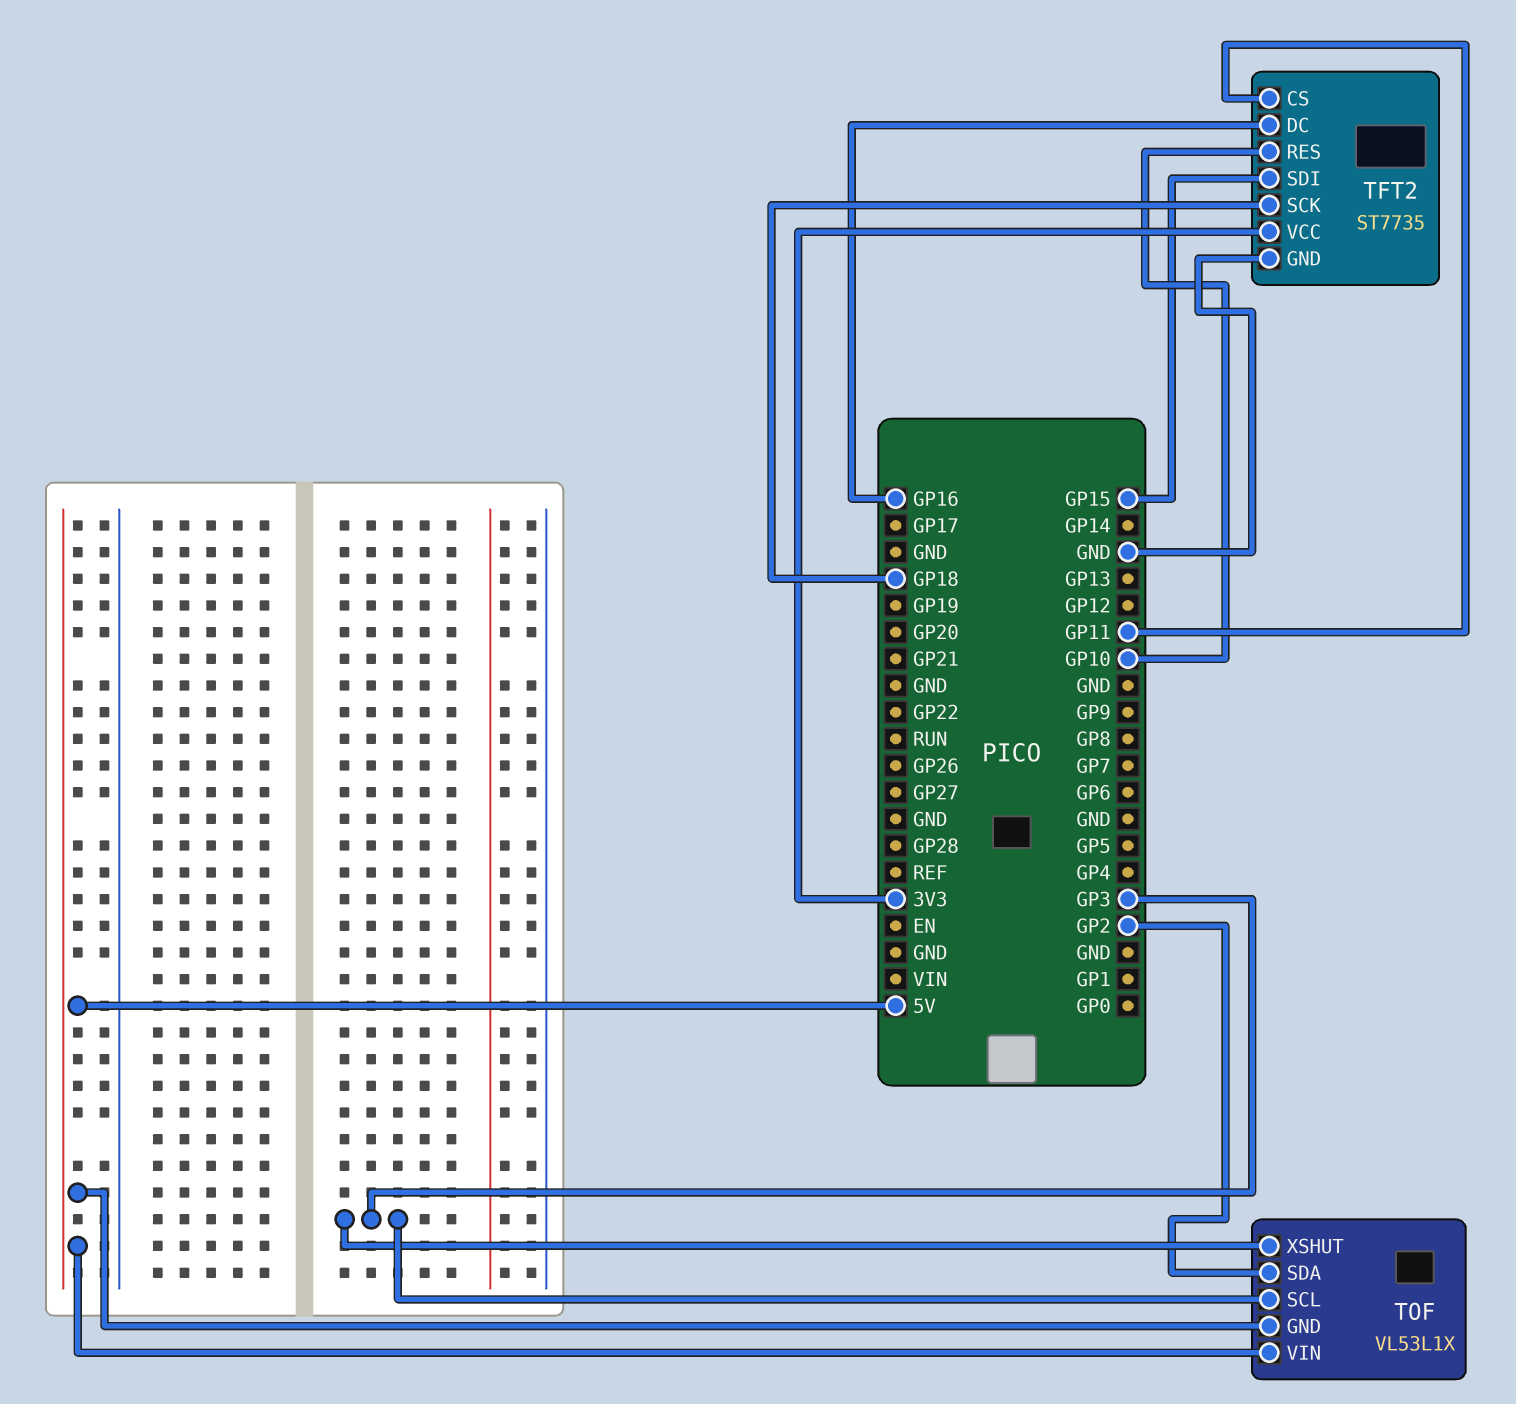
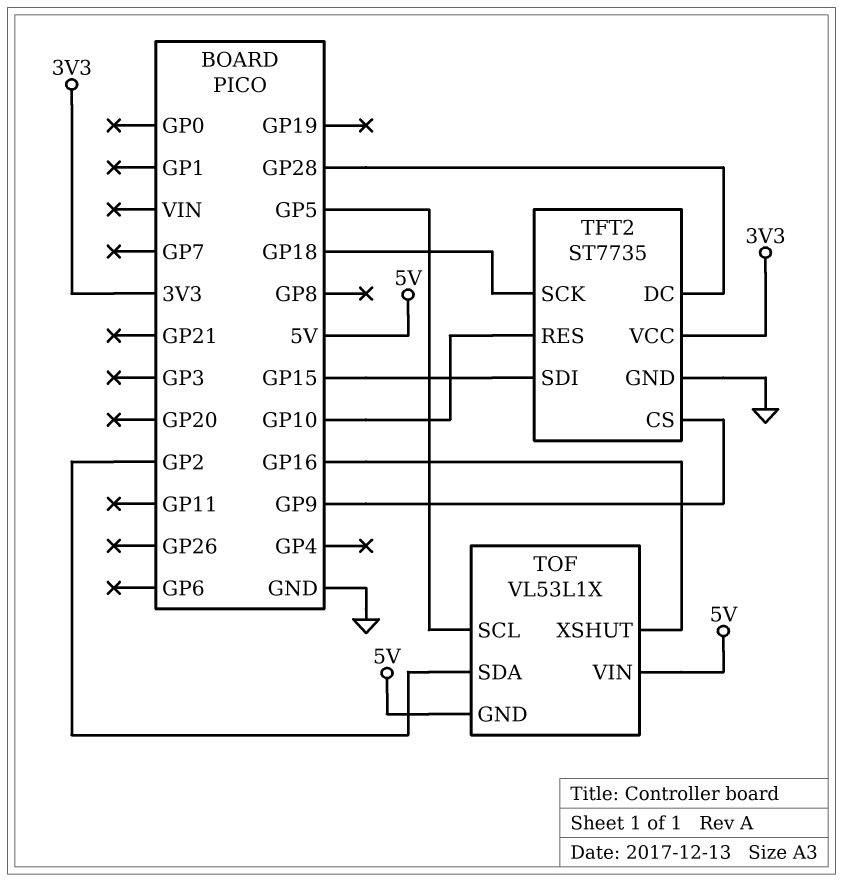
TFT2 pin CS: GP11 -> GP9
TFT2 pin DC: GP16 -> GP28
TOF pin SCL: GP3 -> GP5
TOF pin XSHUT: GP3 -> GP16

